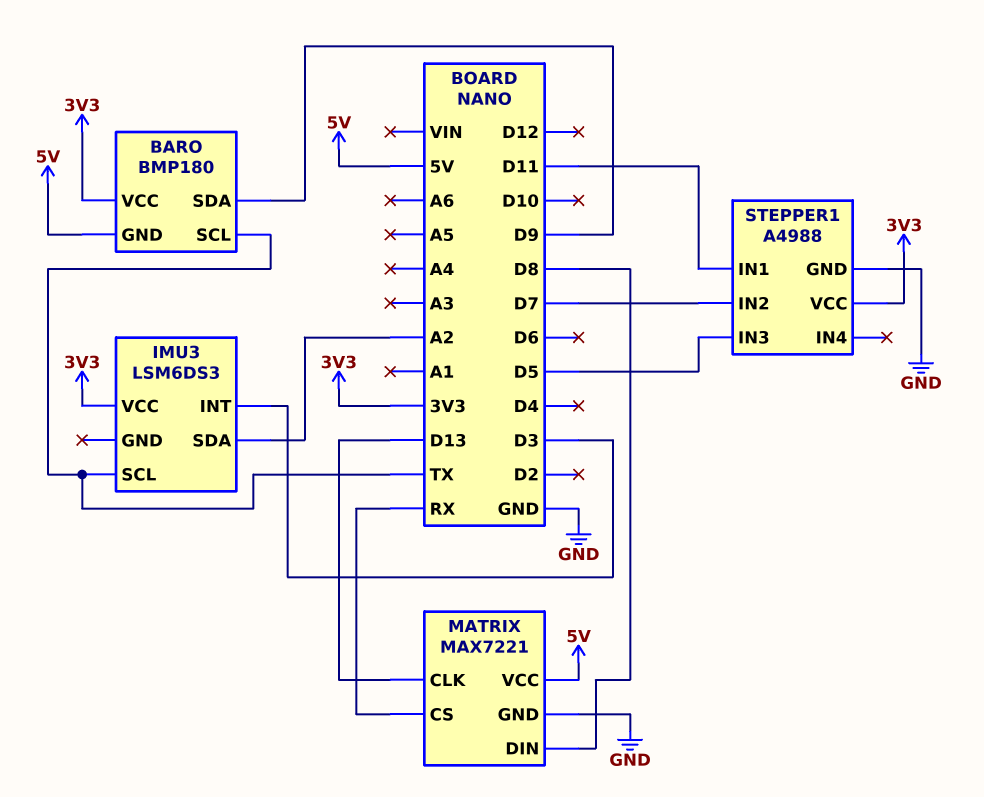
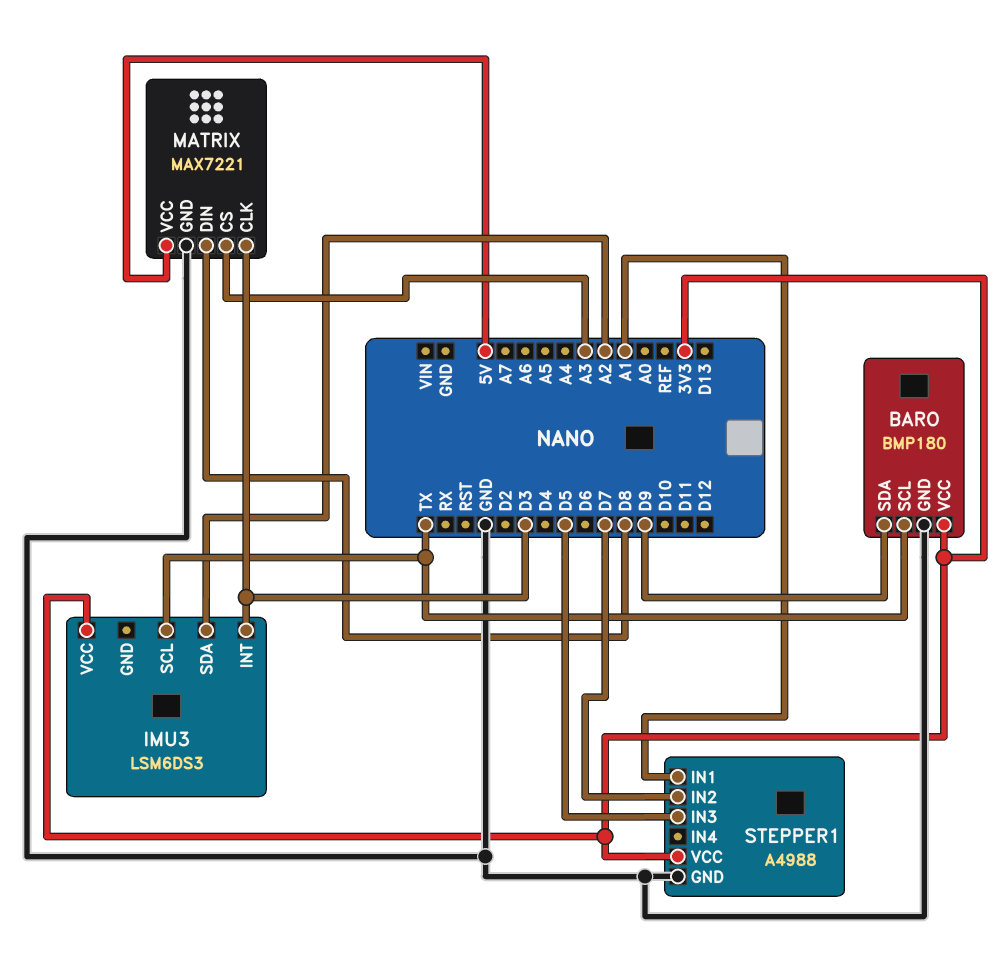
BARO pin GND: 5V -> GND
MATRIX pin CLK: D13 -> D3
MATRIX pin CS: RX -> A3
STEPPER1 pin IN1: D11 -> A1

